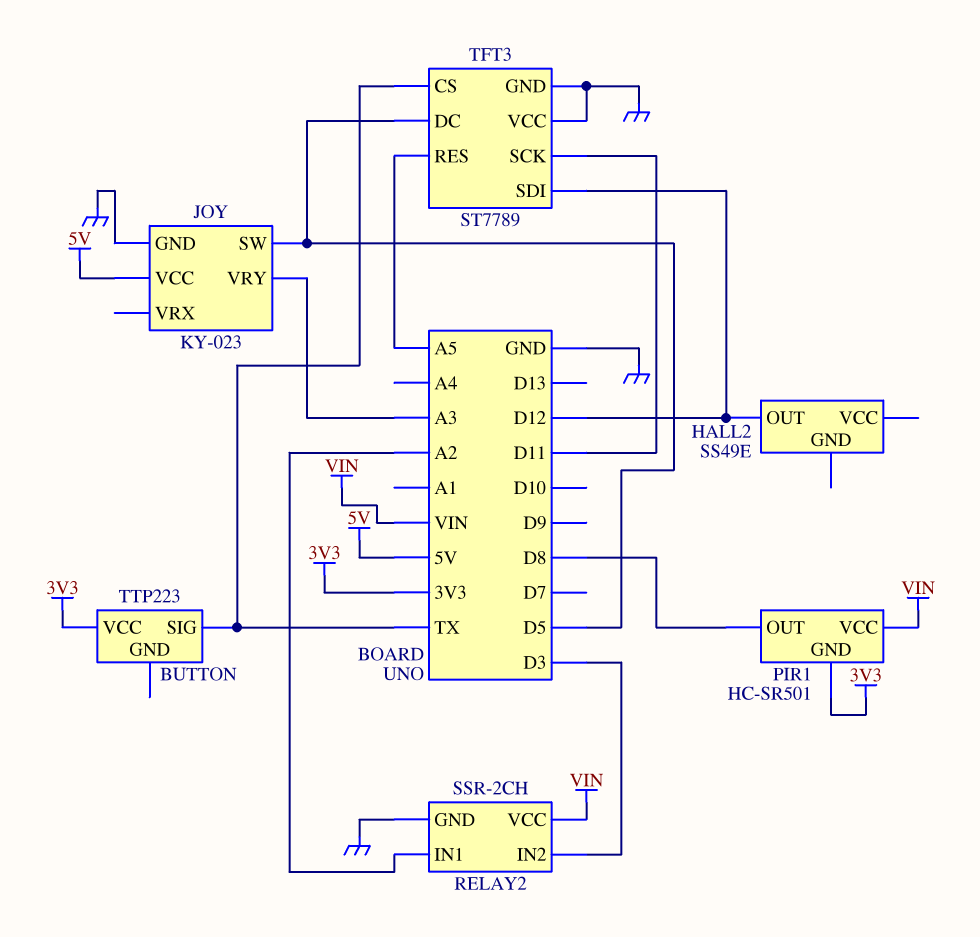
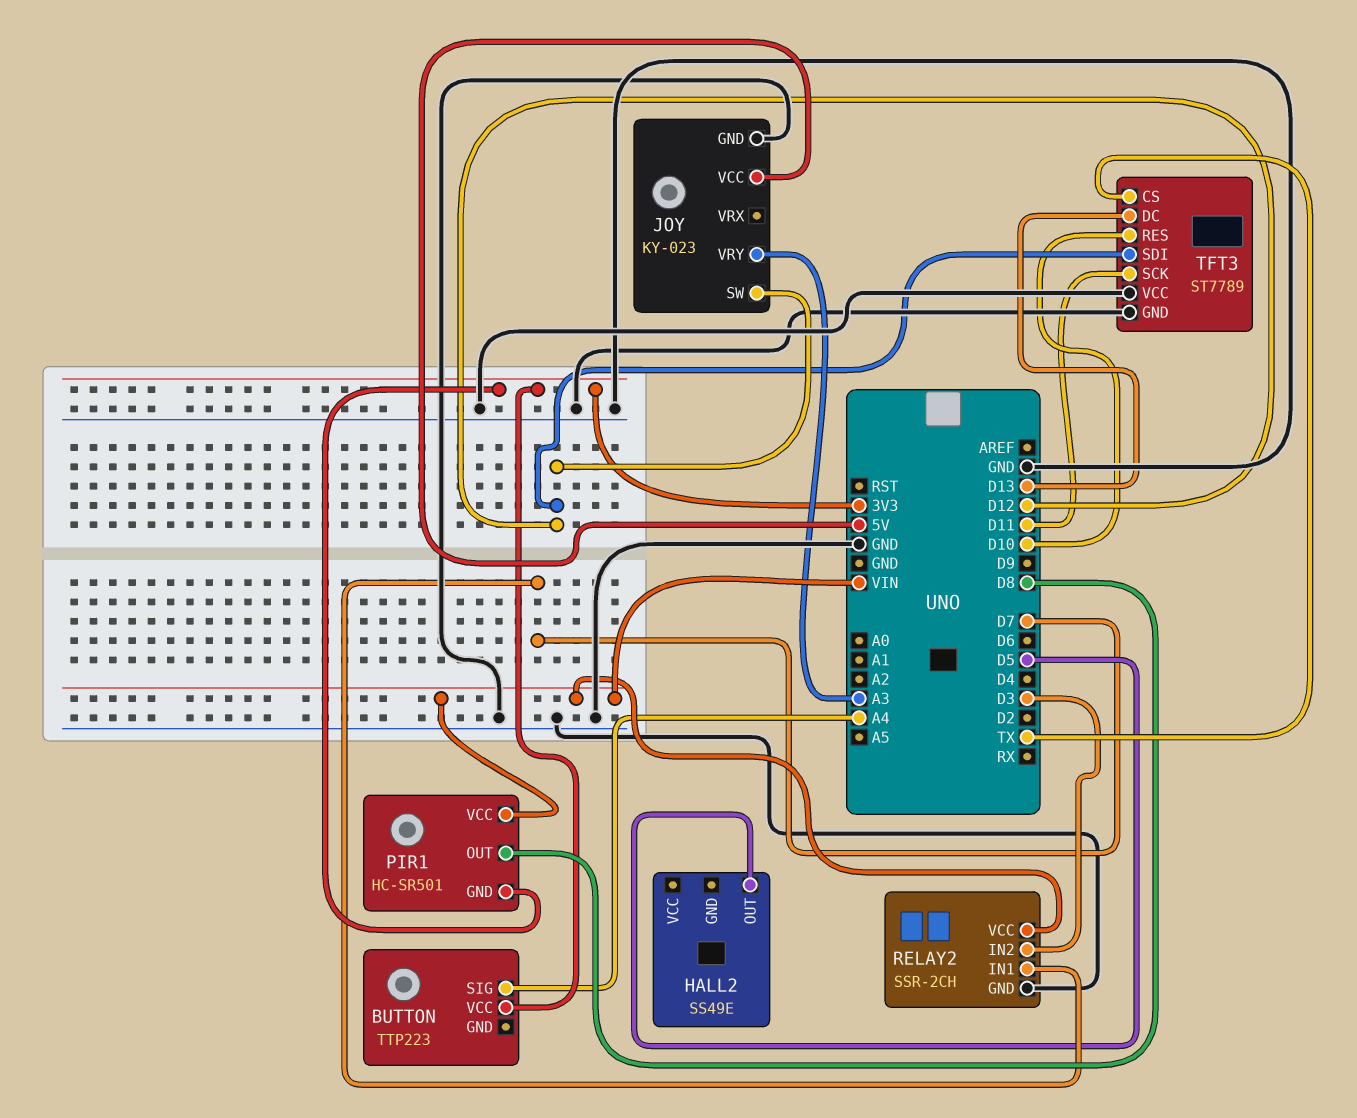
BUTTON pin SIG: TX -> A4
HALL2 pin OUT: D12 -> D5
JOY pin SW: D5 -> D12
RELAY2 pin IN1: A2 -> D7
TFT3 pin DC: D5 -> D13
TFT3 pin RES: A5 -> D10

